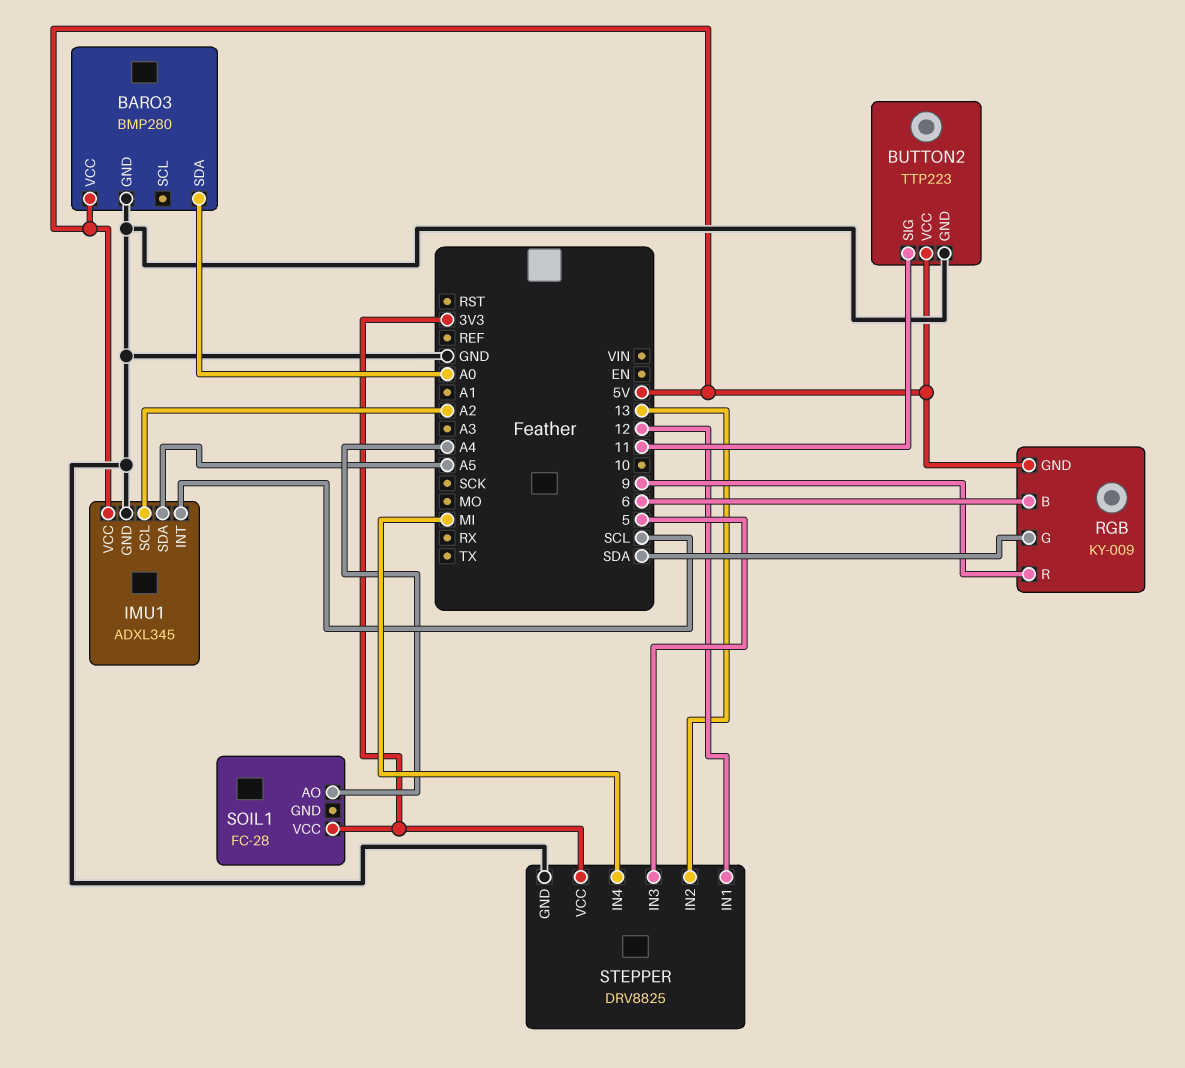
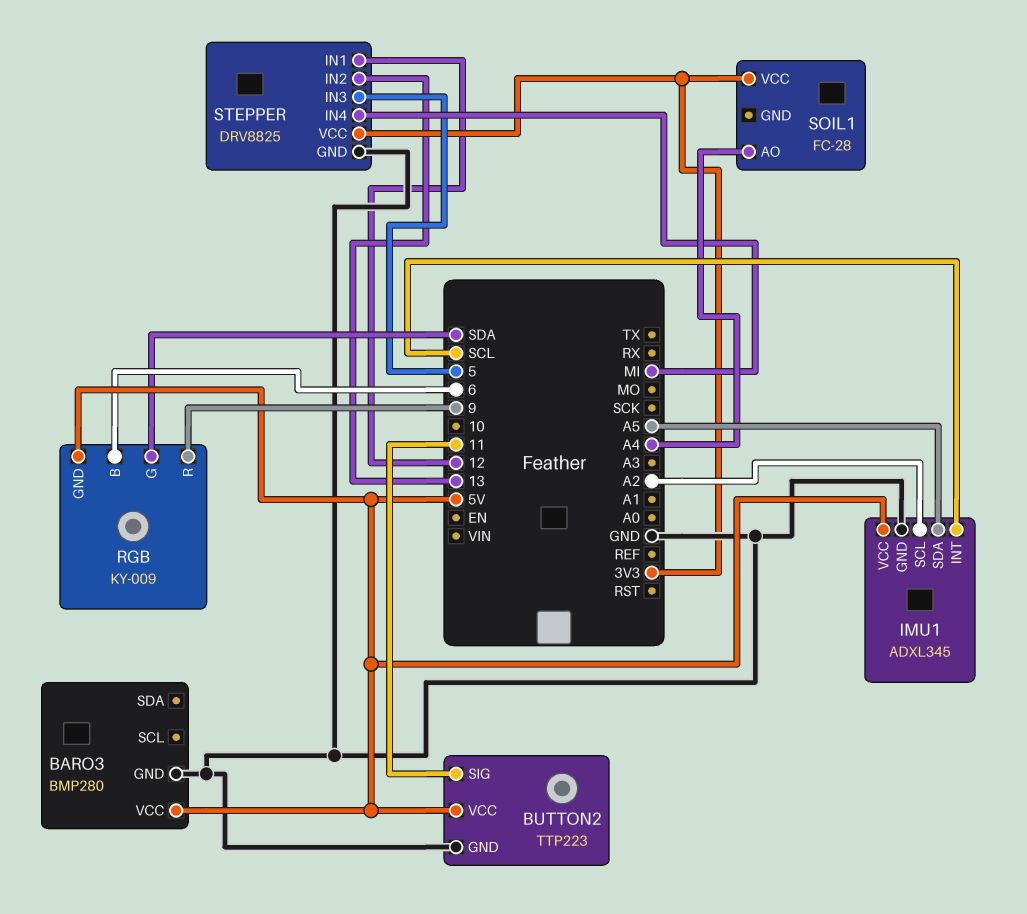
BARO3 pin SDA: A0 -> none

